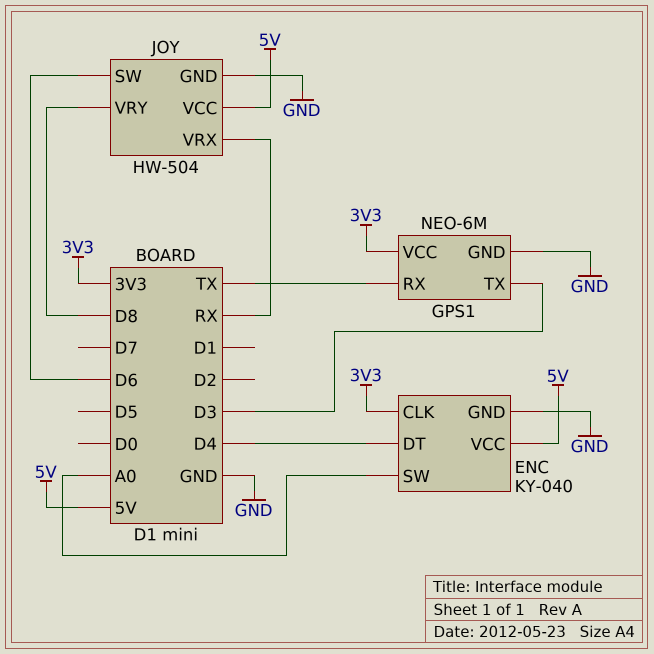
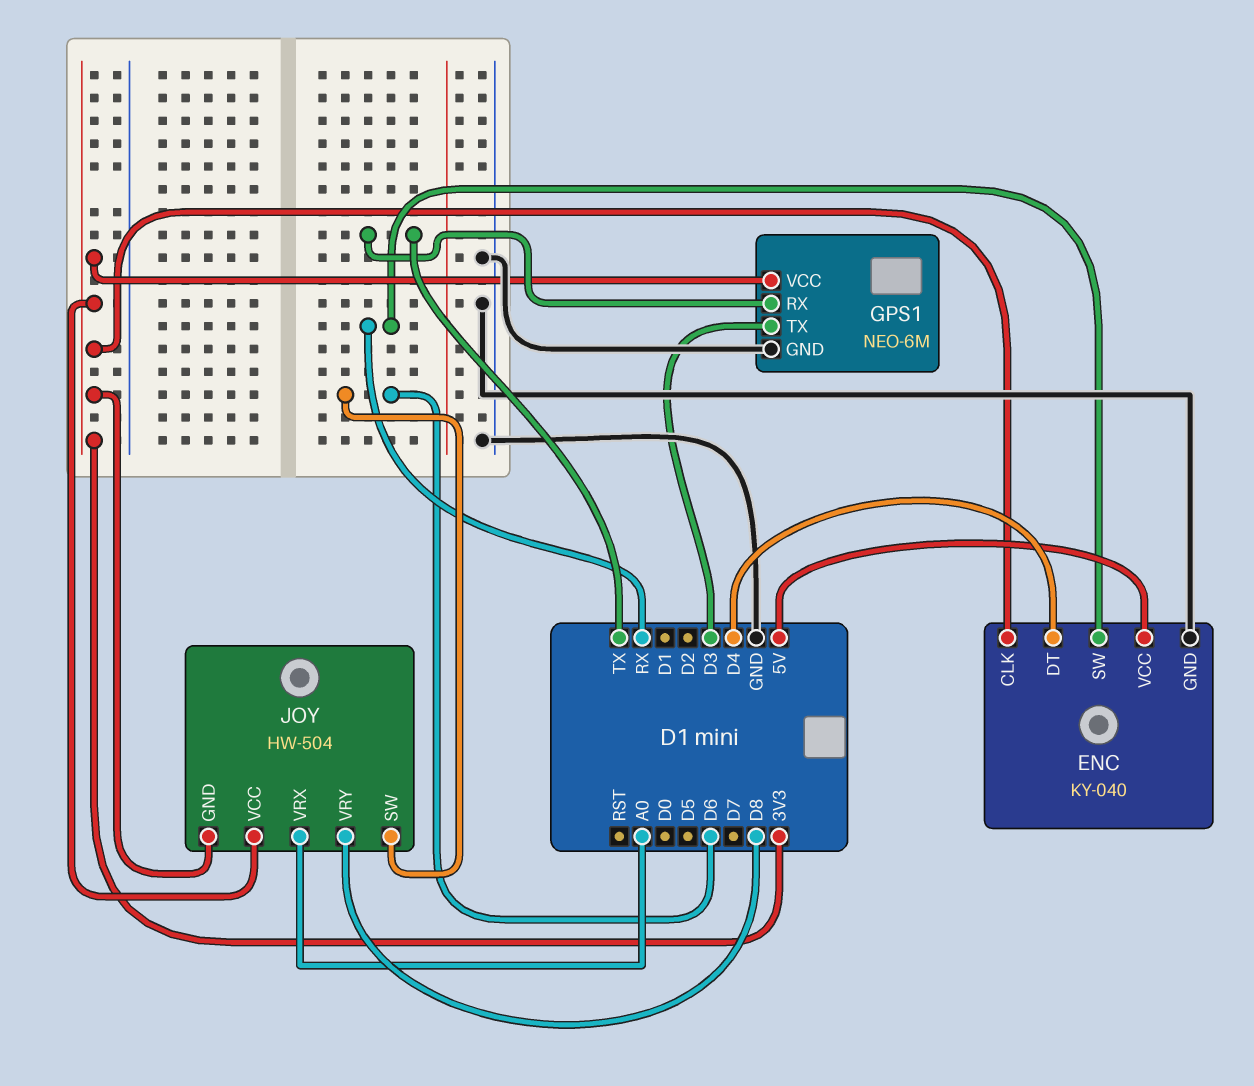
ENC pin SW: A0 -> RX
JOY pin GND: GND -> 3V3
JOY pin VCC: 5V -> 3V3
JOY pin VRX: RX -> A0

